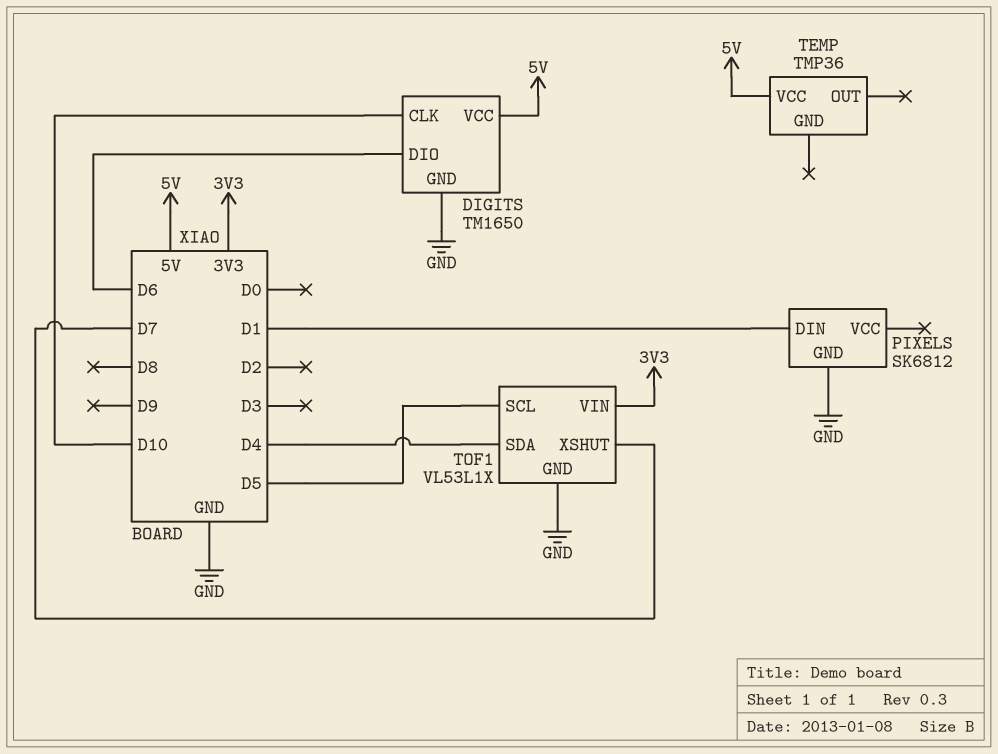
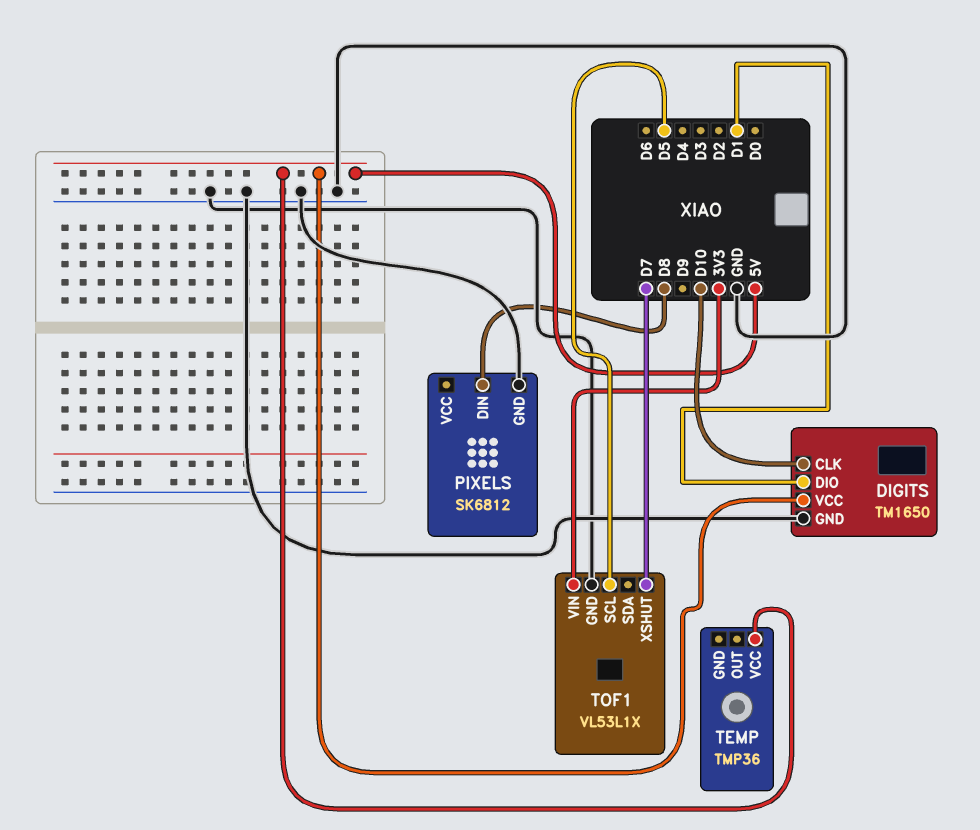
DIGITS pin DIO: D6 -> D1
PIXELS pin DIN: D1 -> D8
TOF1 pin SDA: D4 -> none

